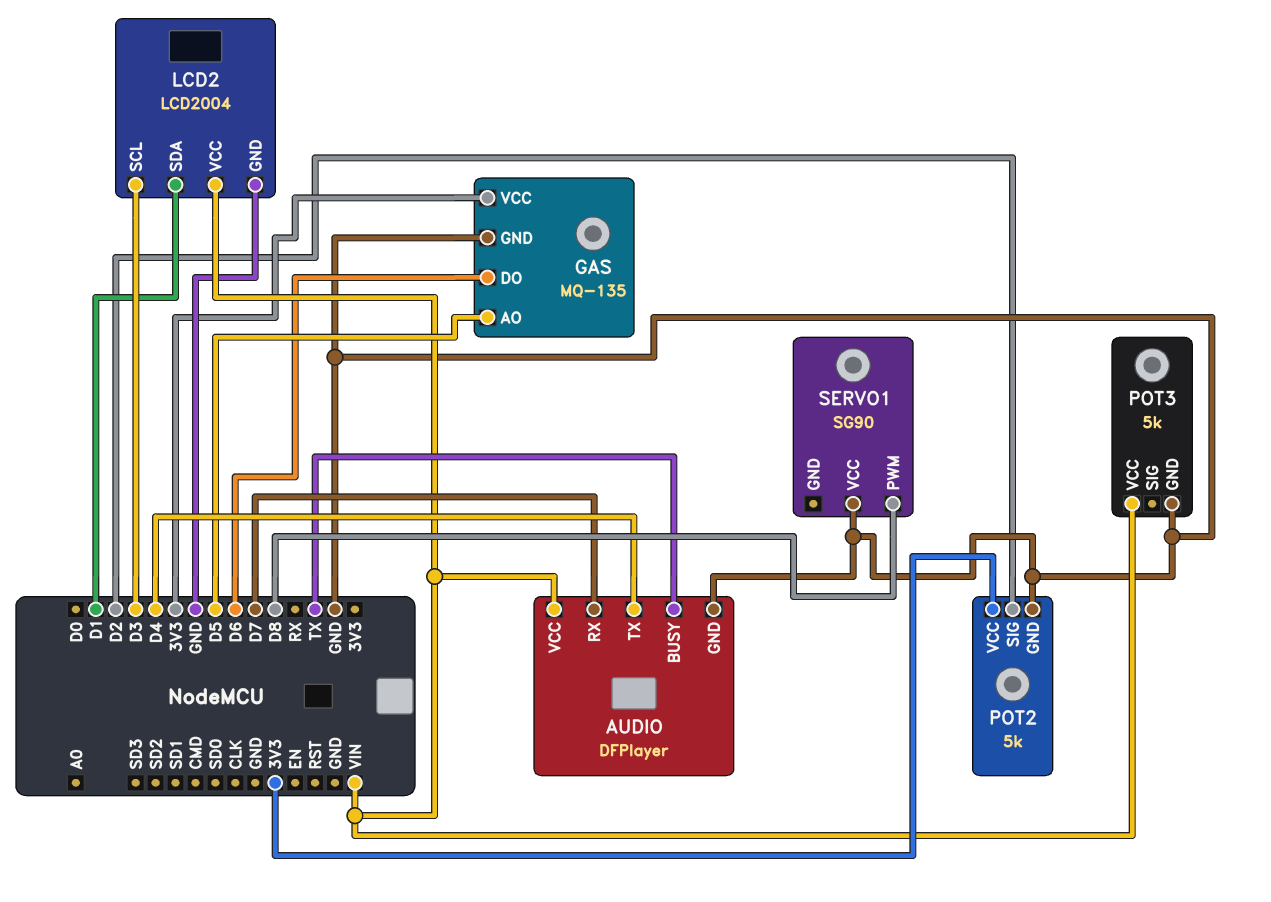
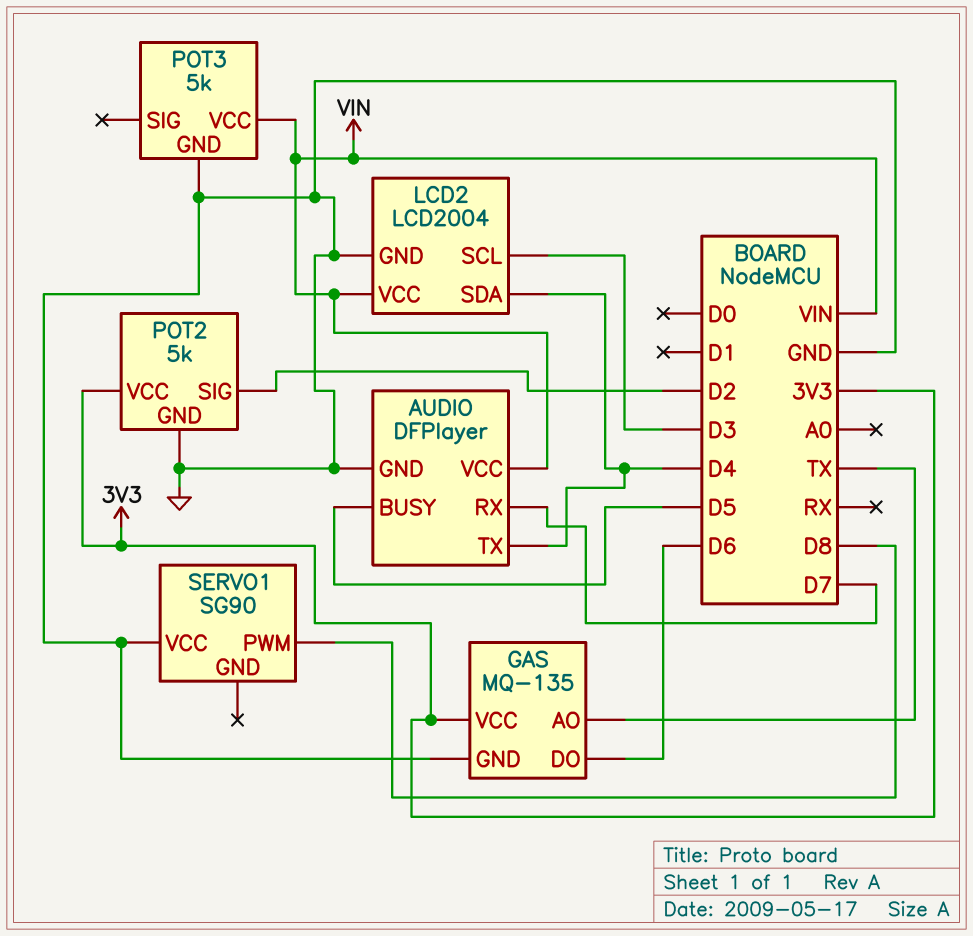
AUDIO pin BUSY: TX -> D5
GAS pin AO: D5 -> TX
LCD2 pin SDA: D1 -> D4

